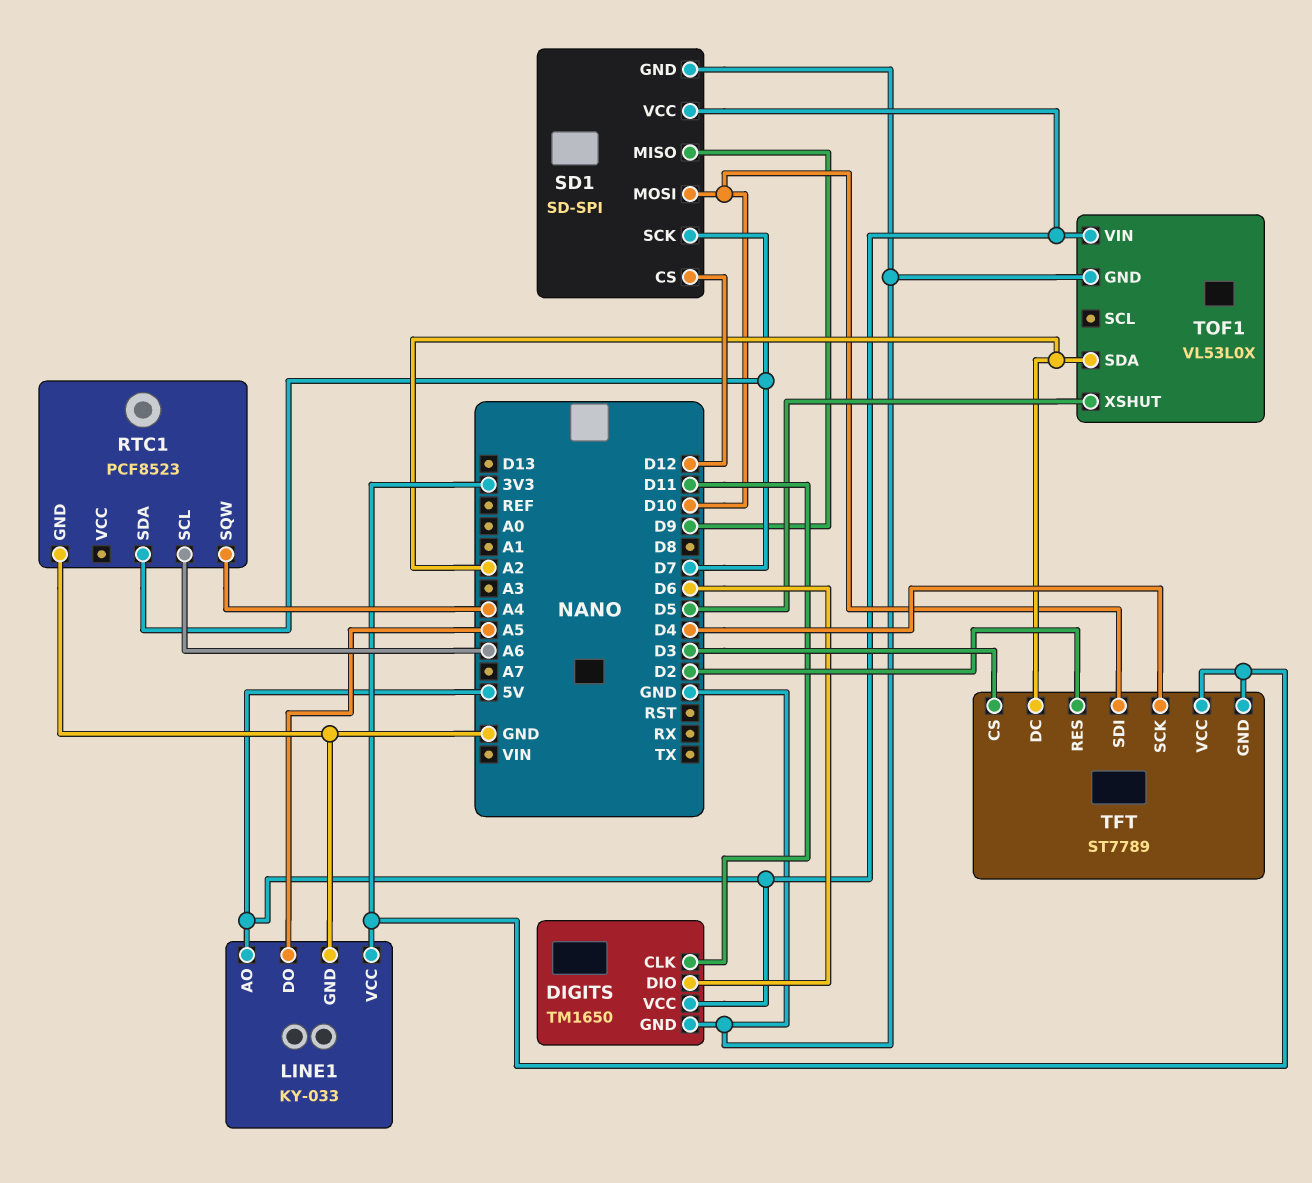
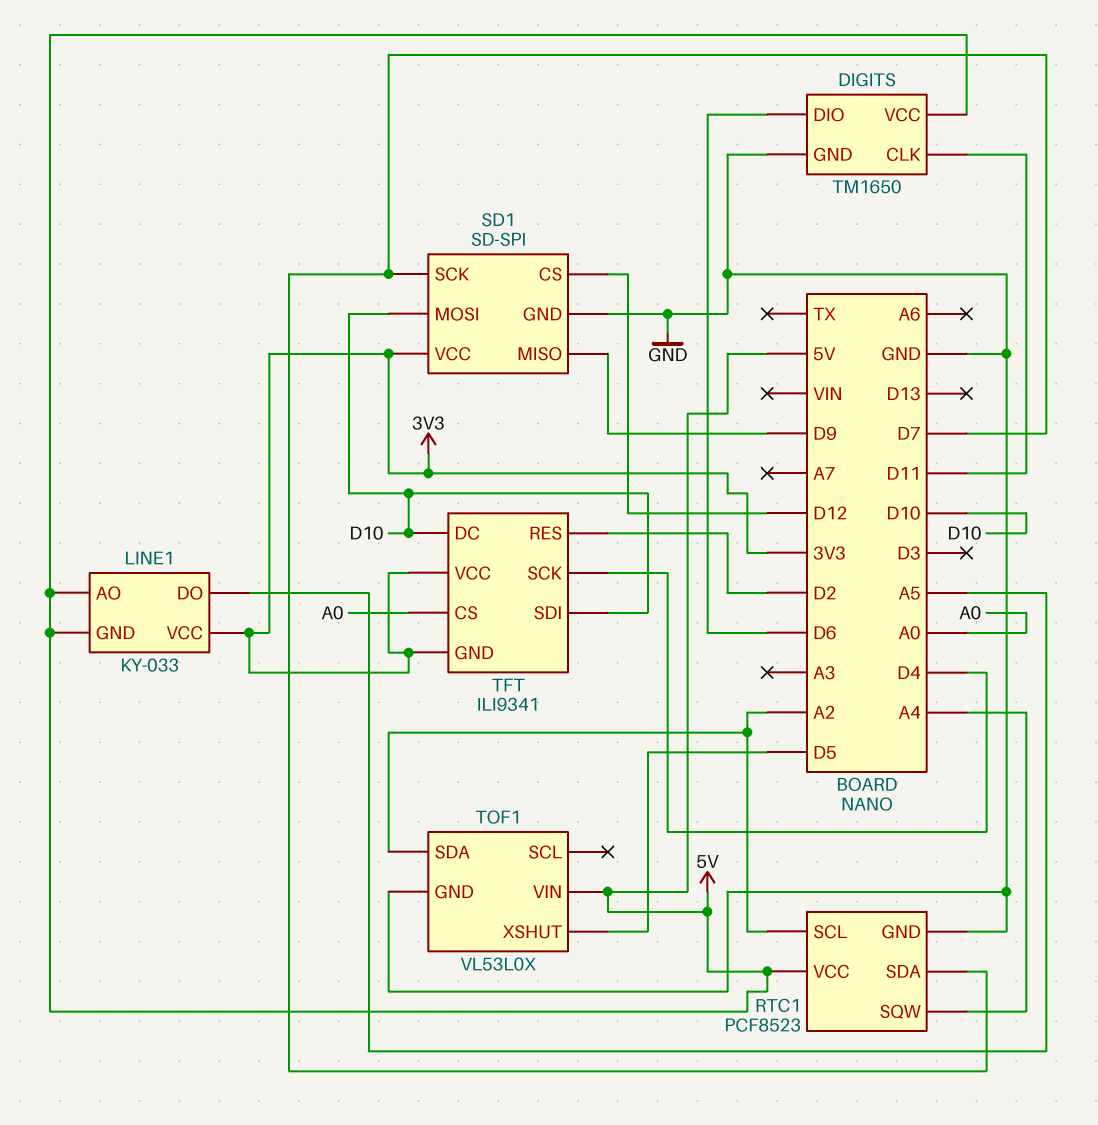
LINE1 pin GND: GND -> 5V
RTC1 pin SCL: A6 -> A2
RTC1 pin VCC: none -> 5V
SD1 pin VCC: 5V -> 3V3
TFT: ST7789 -> ILI9341
TFT pin CS: D3 -> A0
TFT pin DC: A2 -> D10

